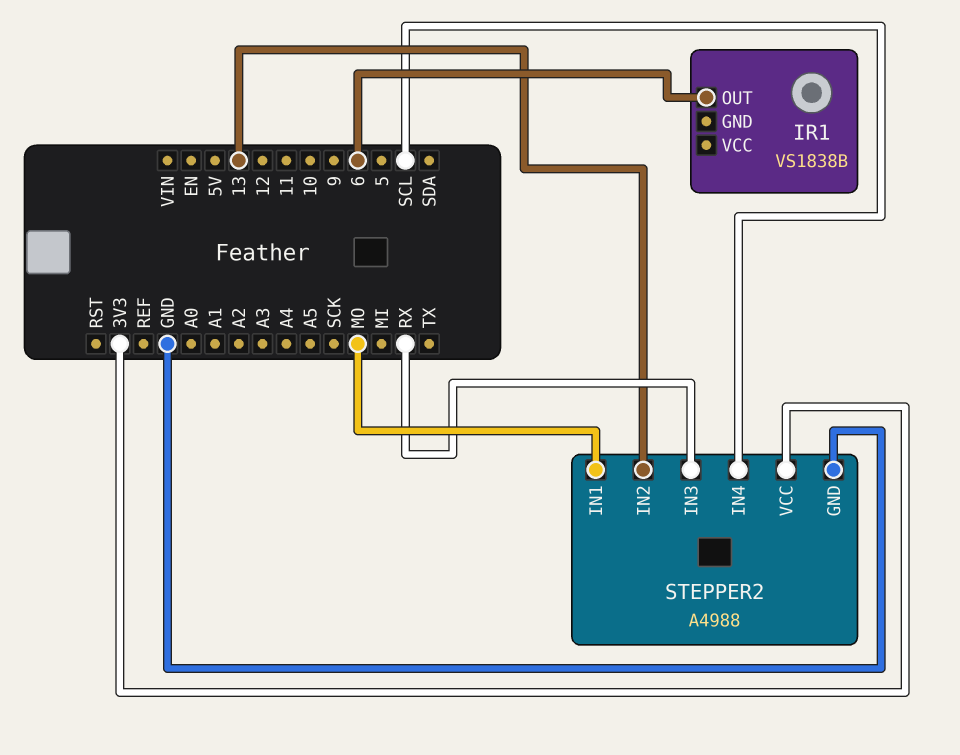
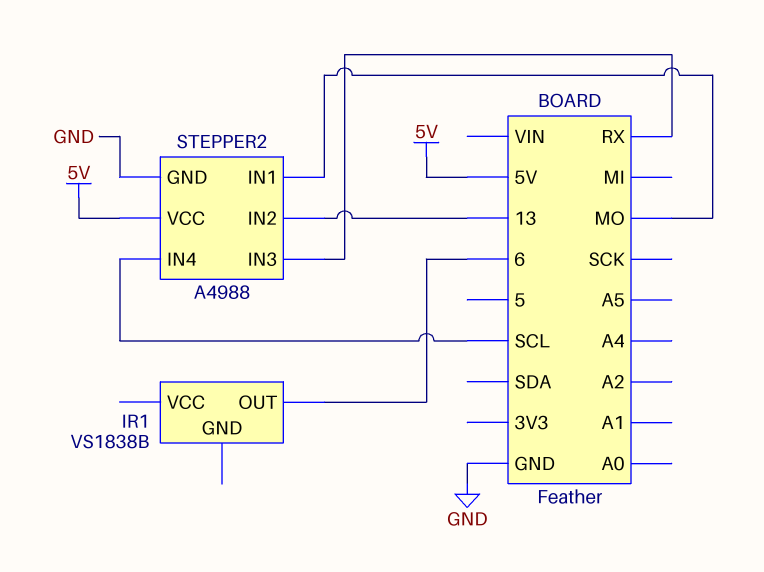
STEPPER2 pin VCC: 3V3 -> 5V

